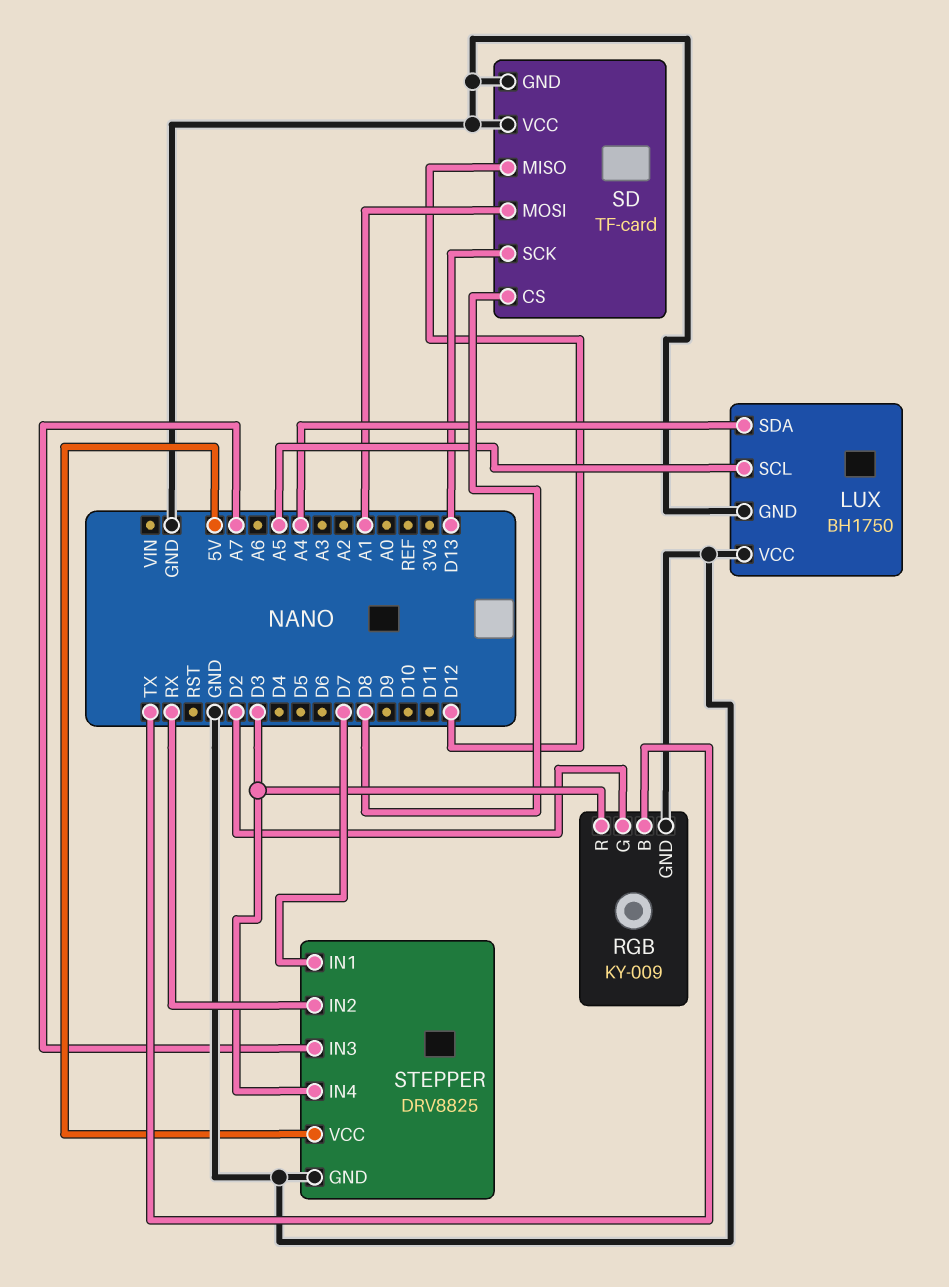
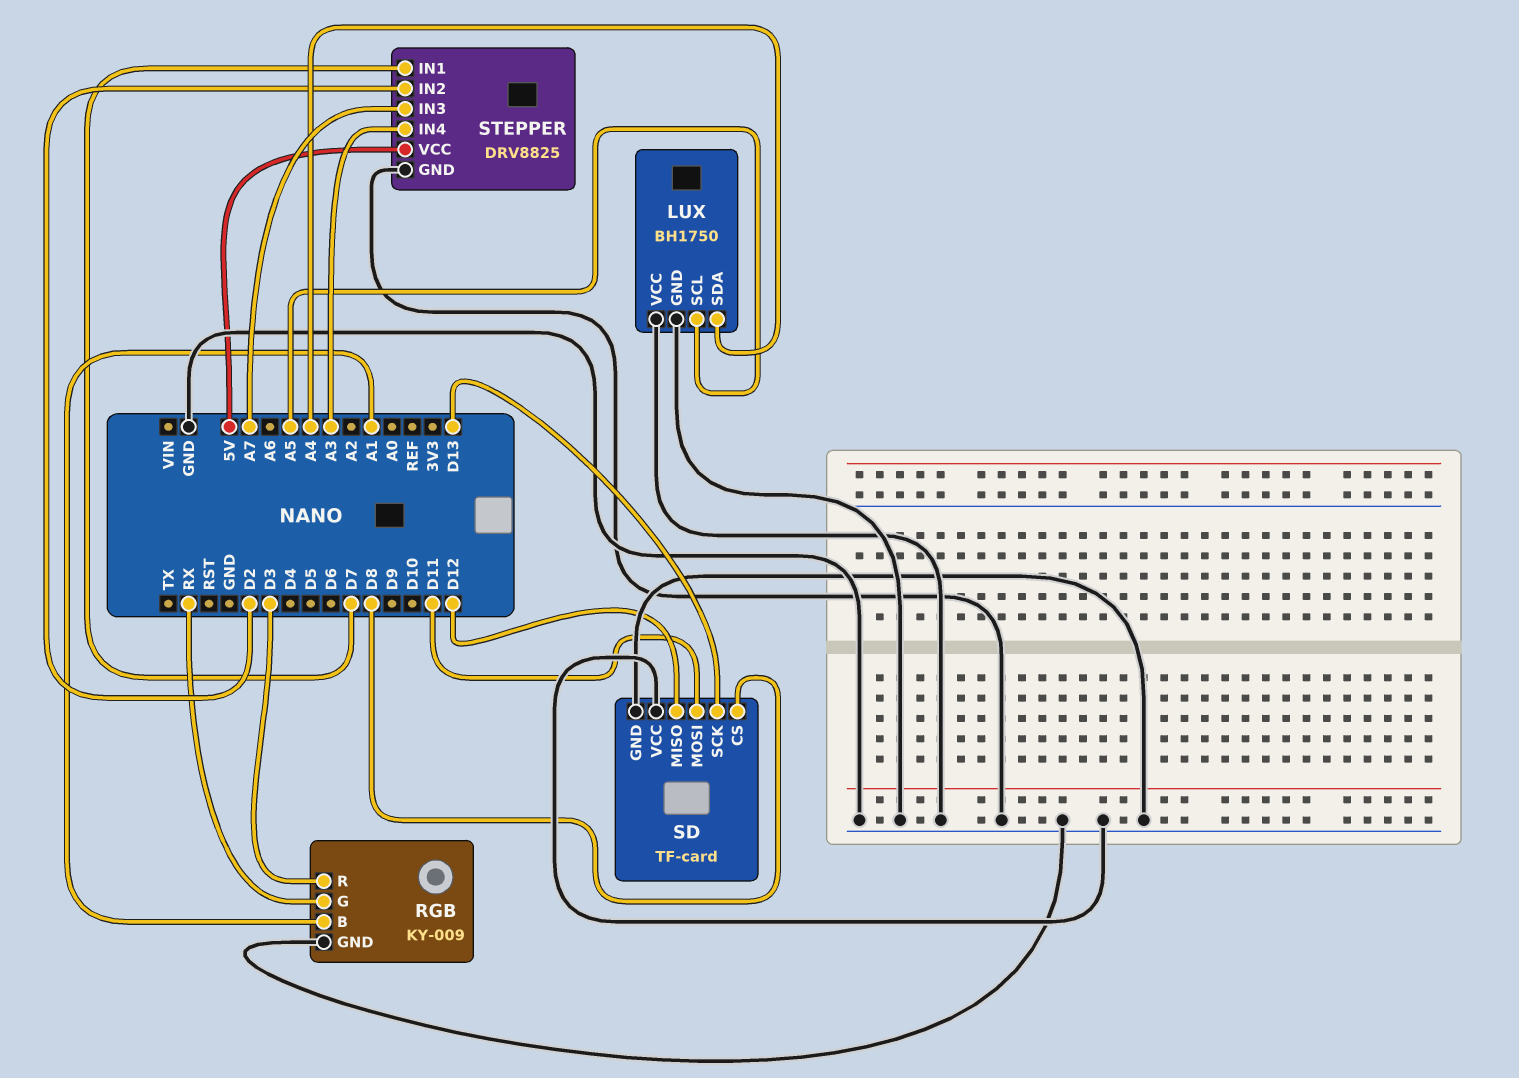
RGB pin B: TX -> A1
RGB pin G: D2 -> RX
SD pin MOSI: A1 -> D11
STEPPER pin IN2: RX -> D2
STEPPER pin IN4: D3 -> A3

